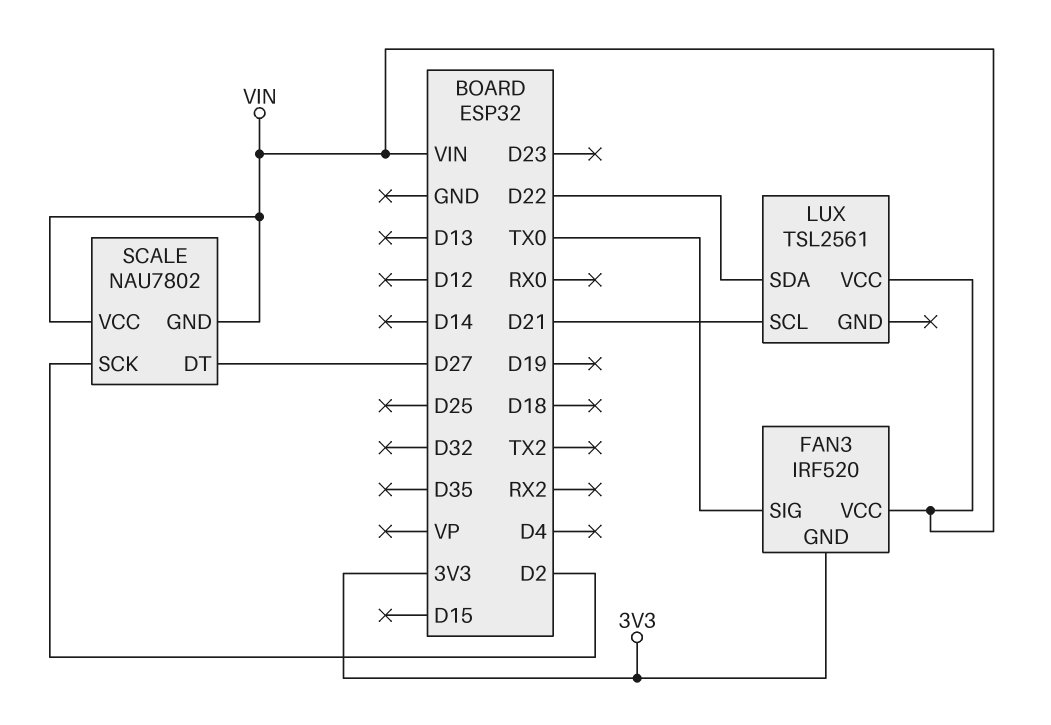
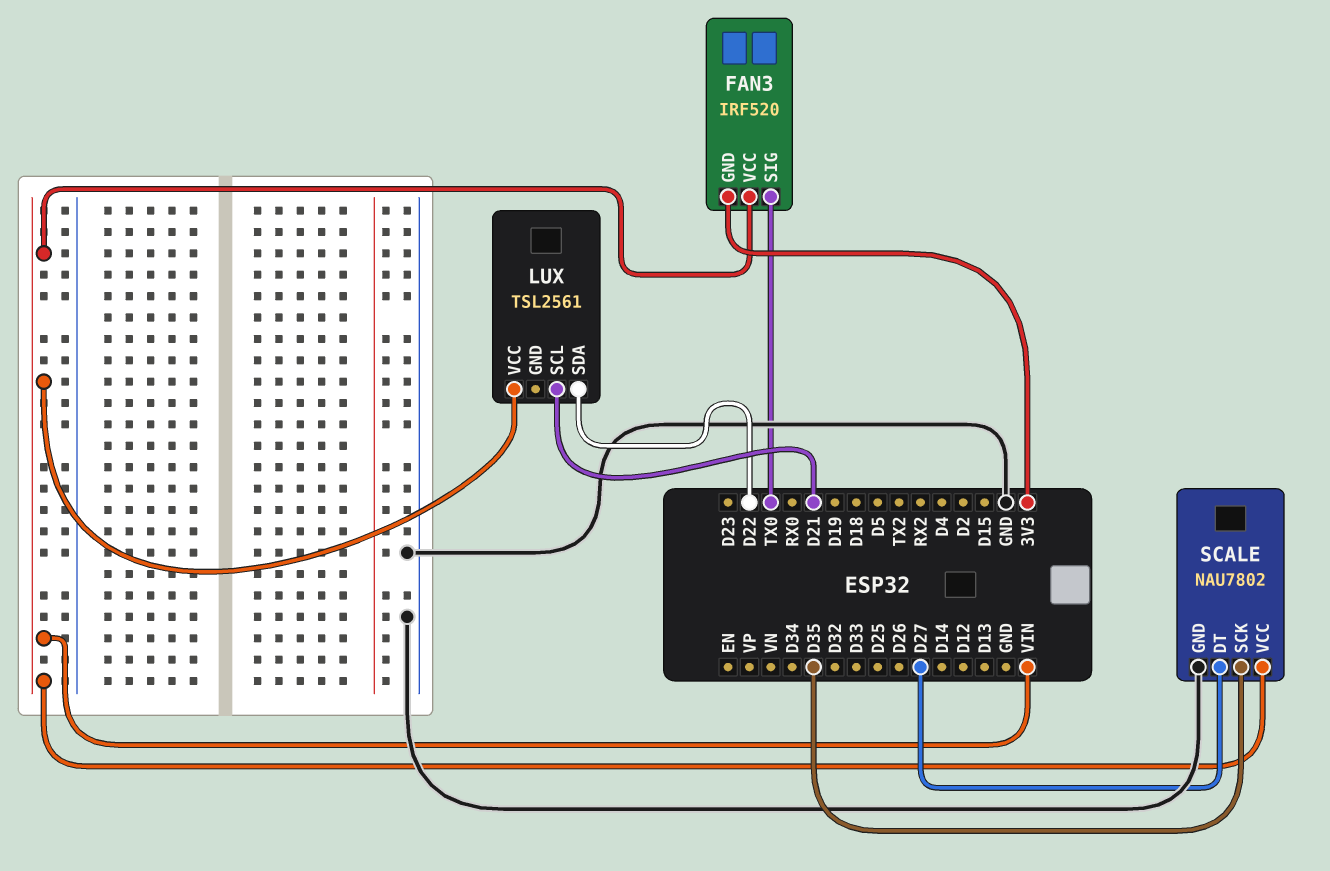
SCALE pin GND: VIN -> GND
SCALE pin SCK: D2 -> D35

